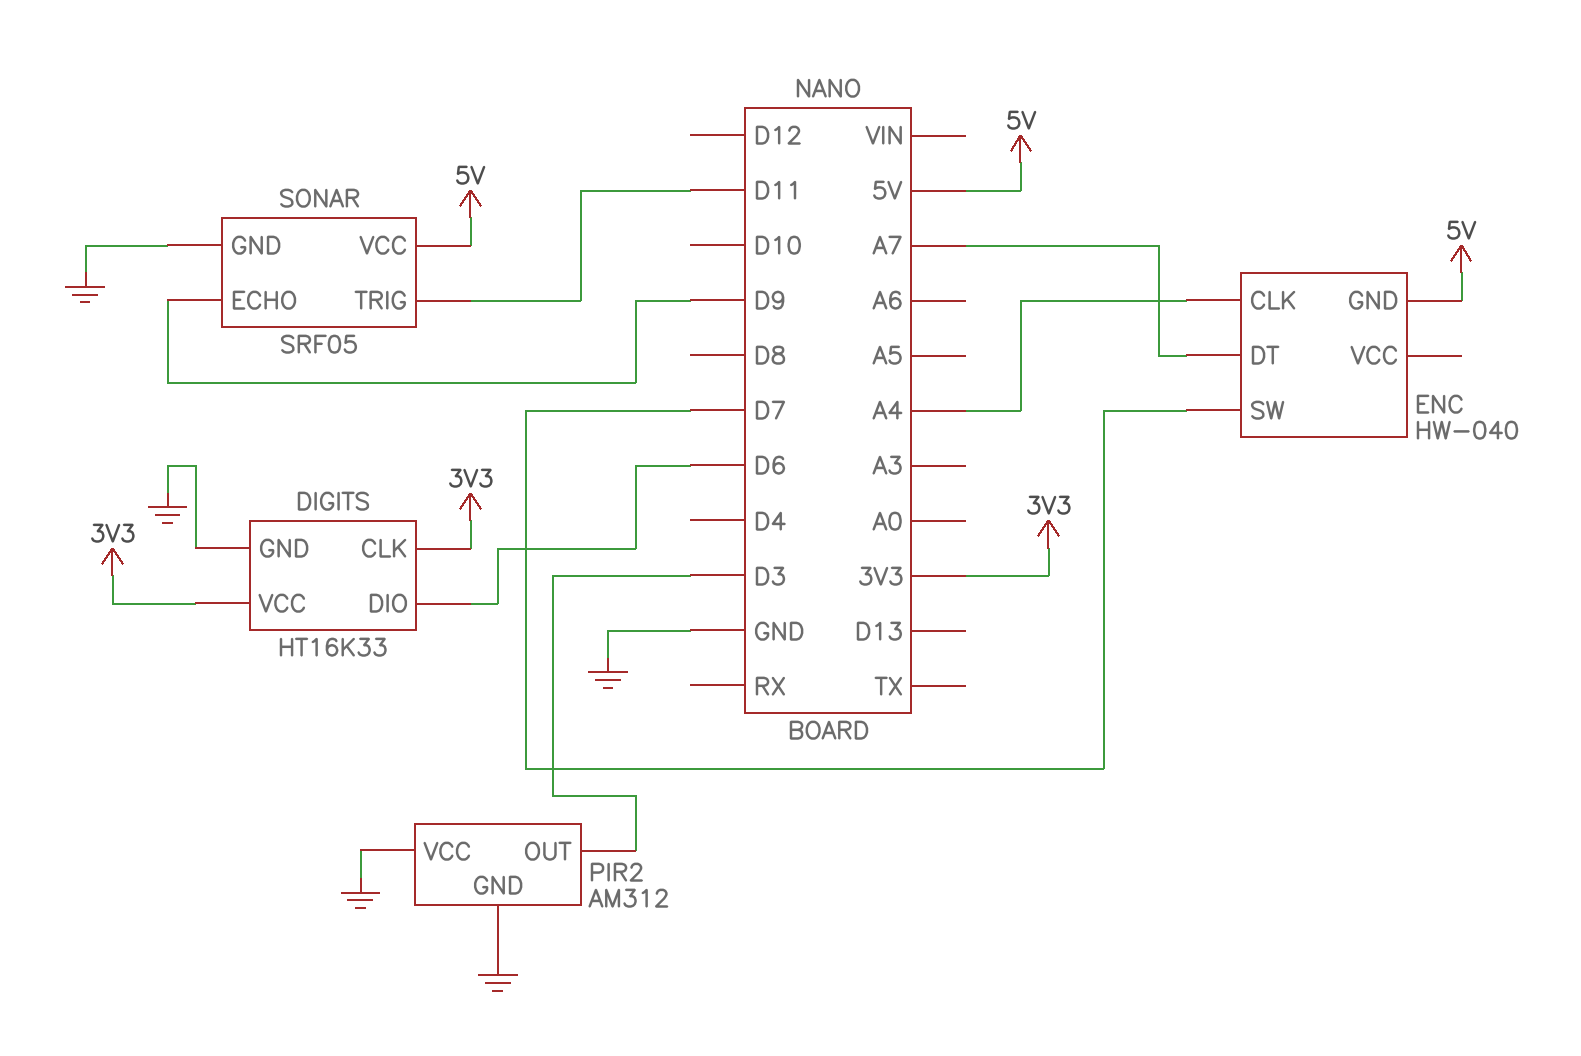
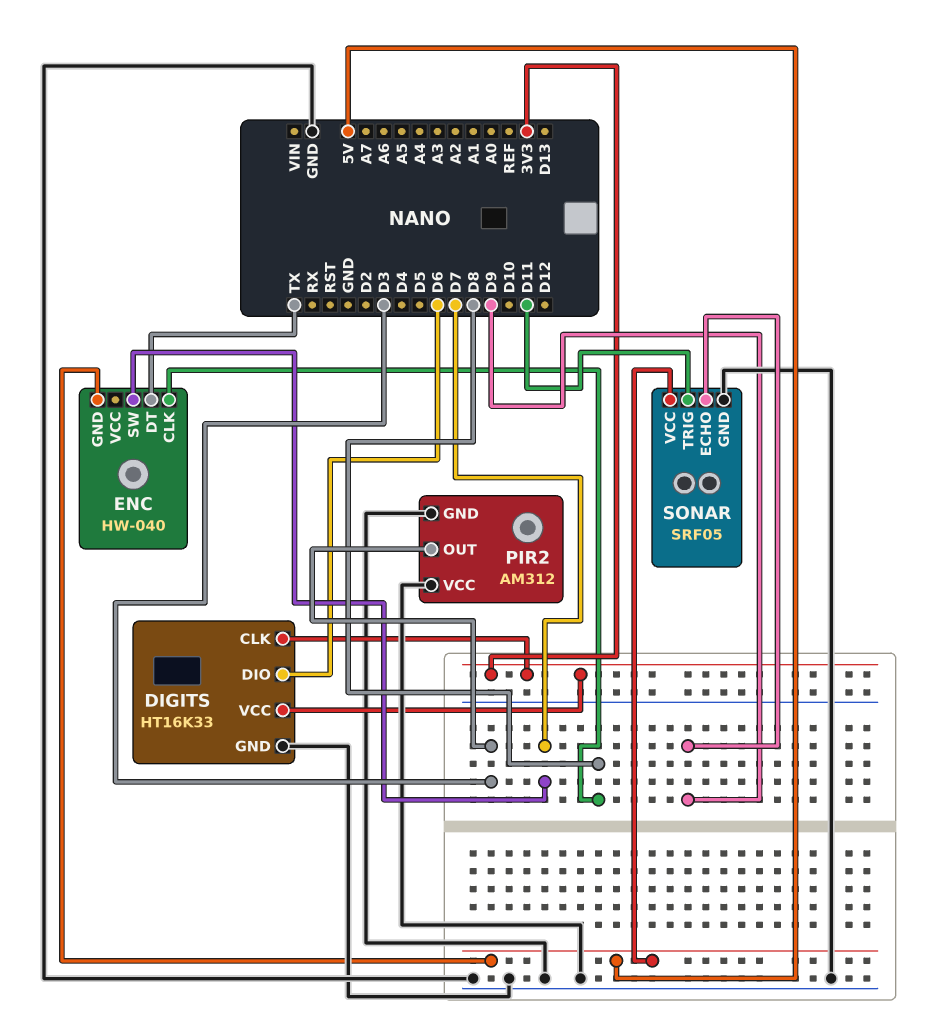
ENC pin CLK: A4 -> D8
ENC pin DT: A7 -> TX

